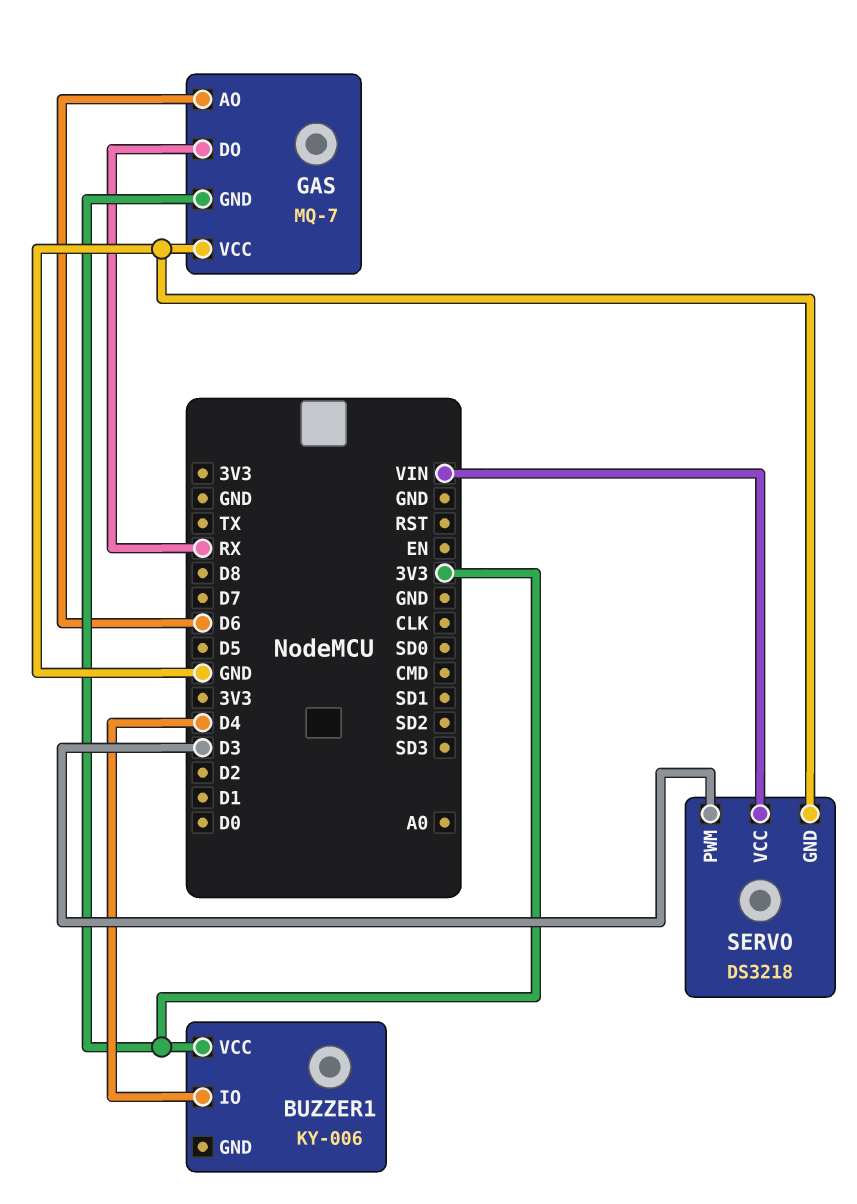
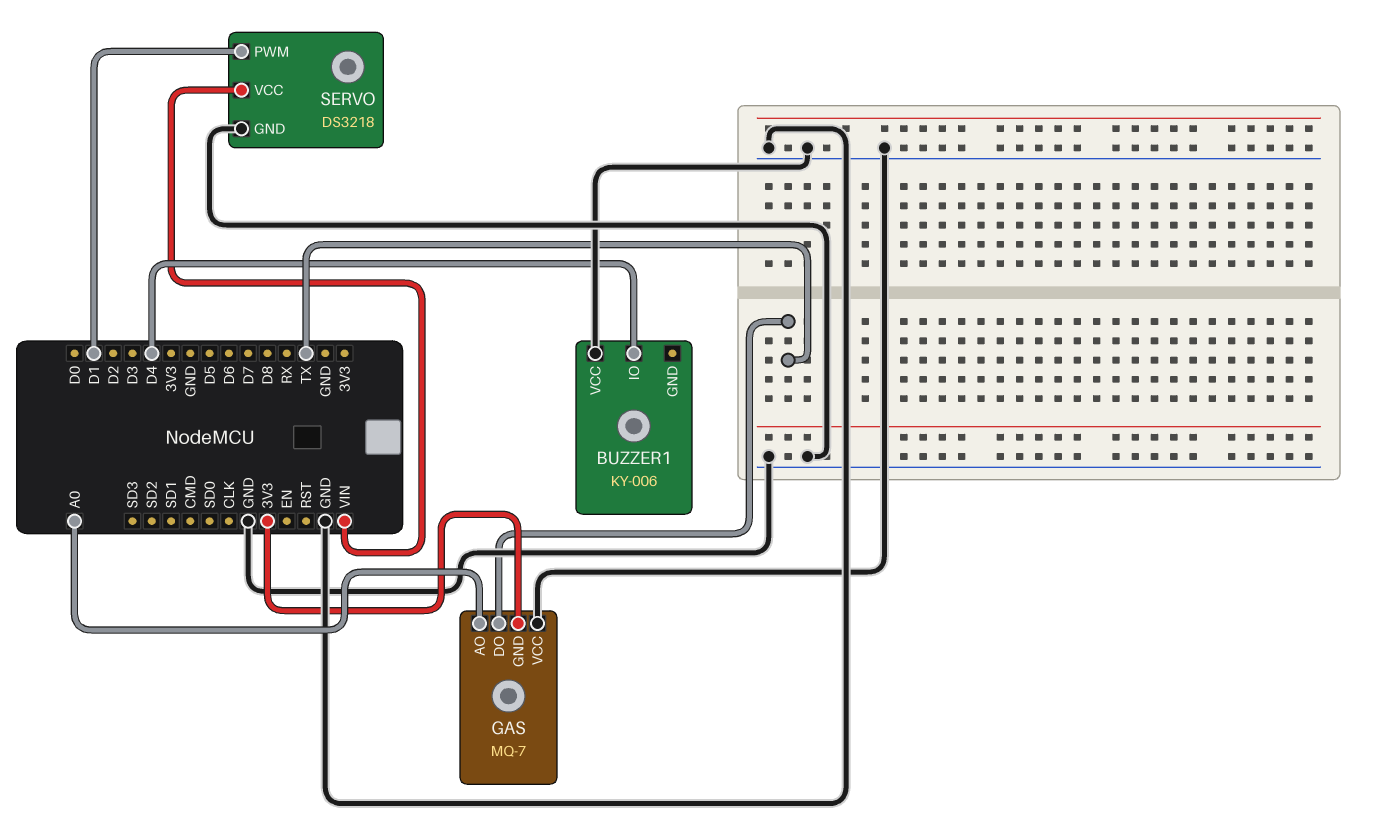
BUZZER1 pin VCC: 3V3 -> GND
GAS pin AO: D6 -> A0
GAS pin DO: RX -> TX
SERVO pin PWM: D3 -> D1

